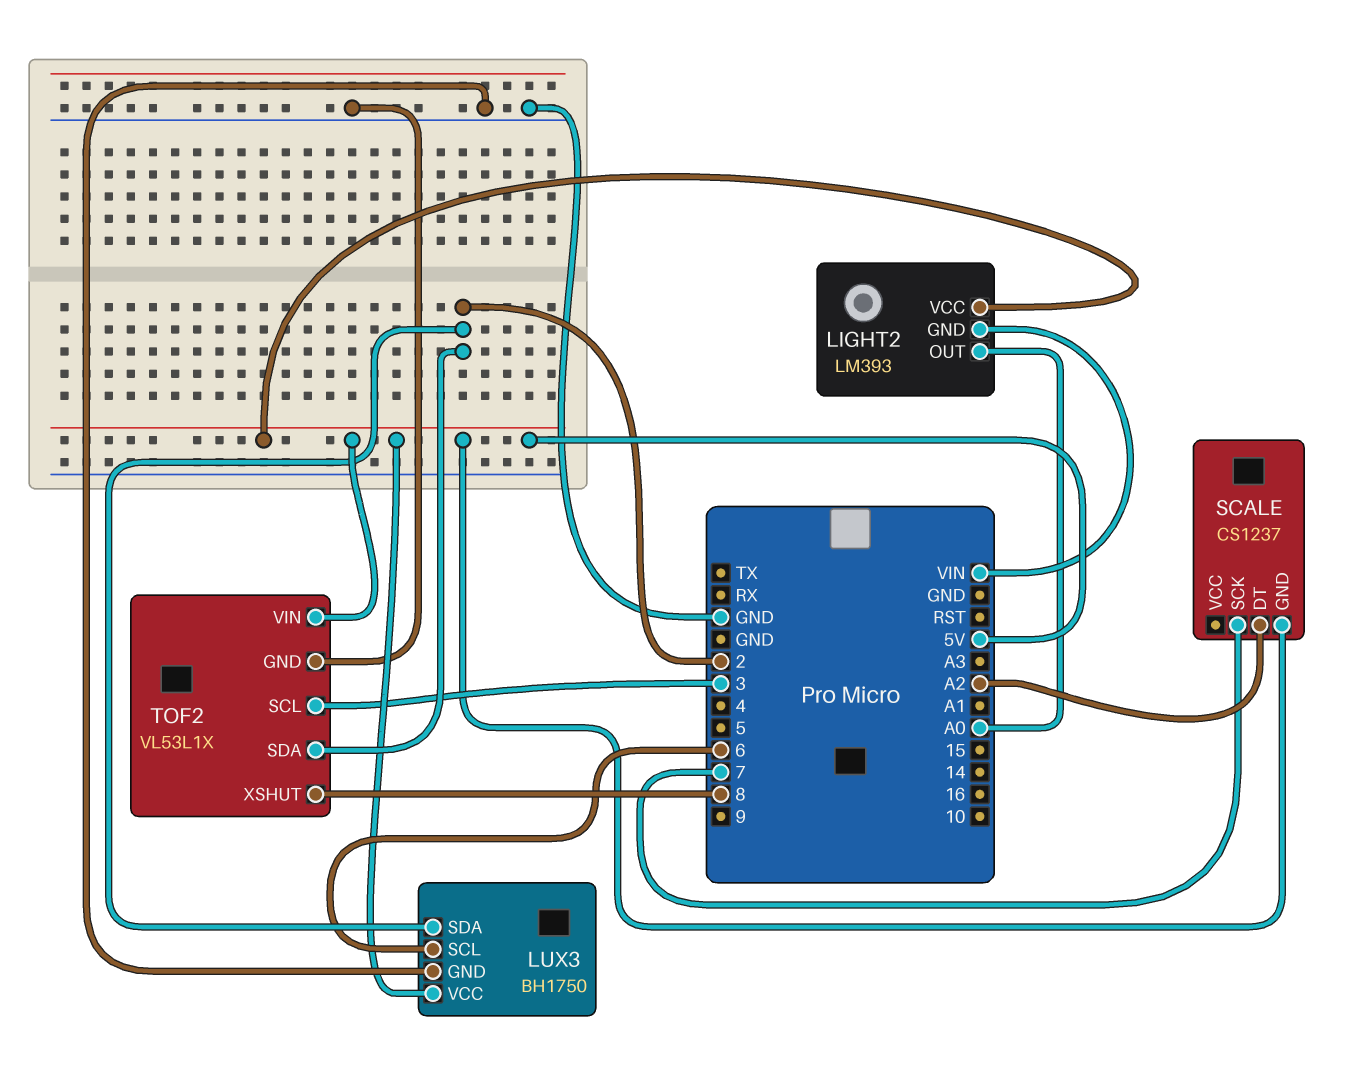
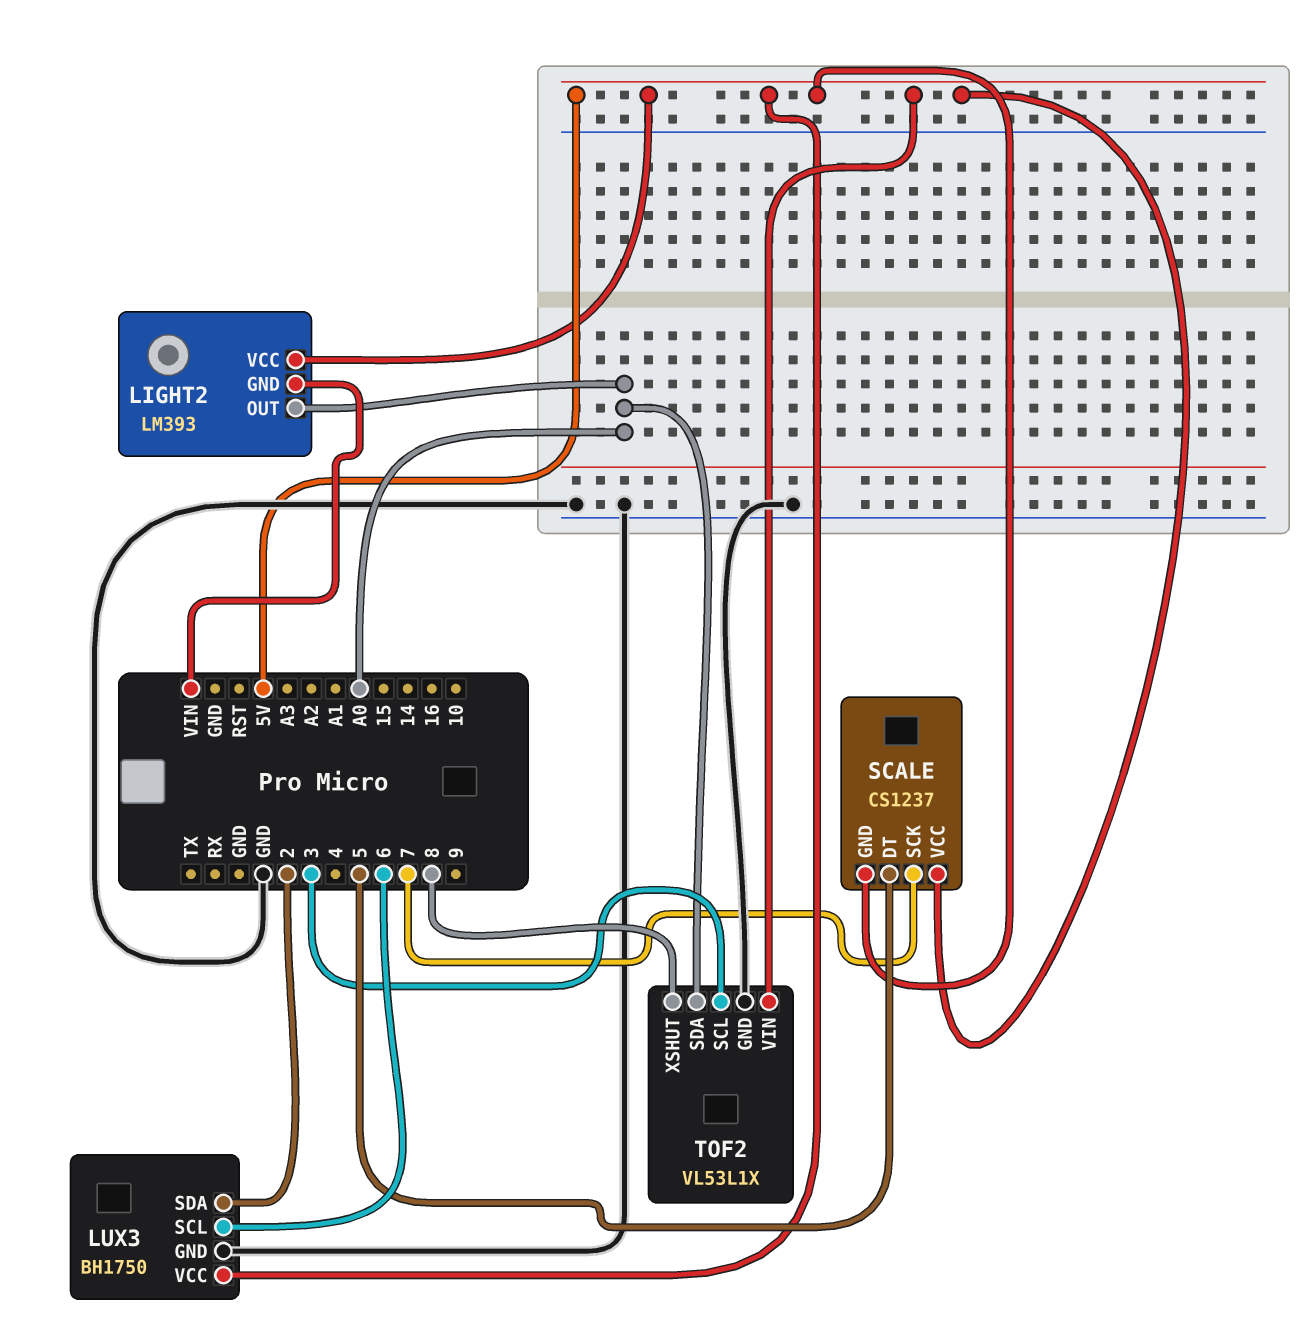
SCALE pin DT: A2 -> 5
SCALE pin VCC: none -> 5V
TOF2 pin SDA: 2 -> A0

